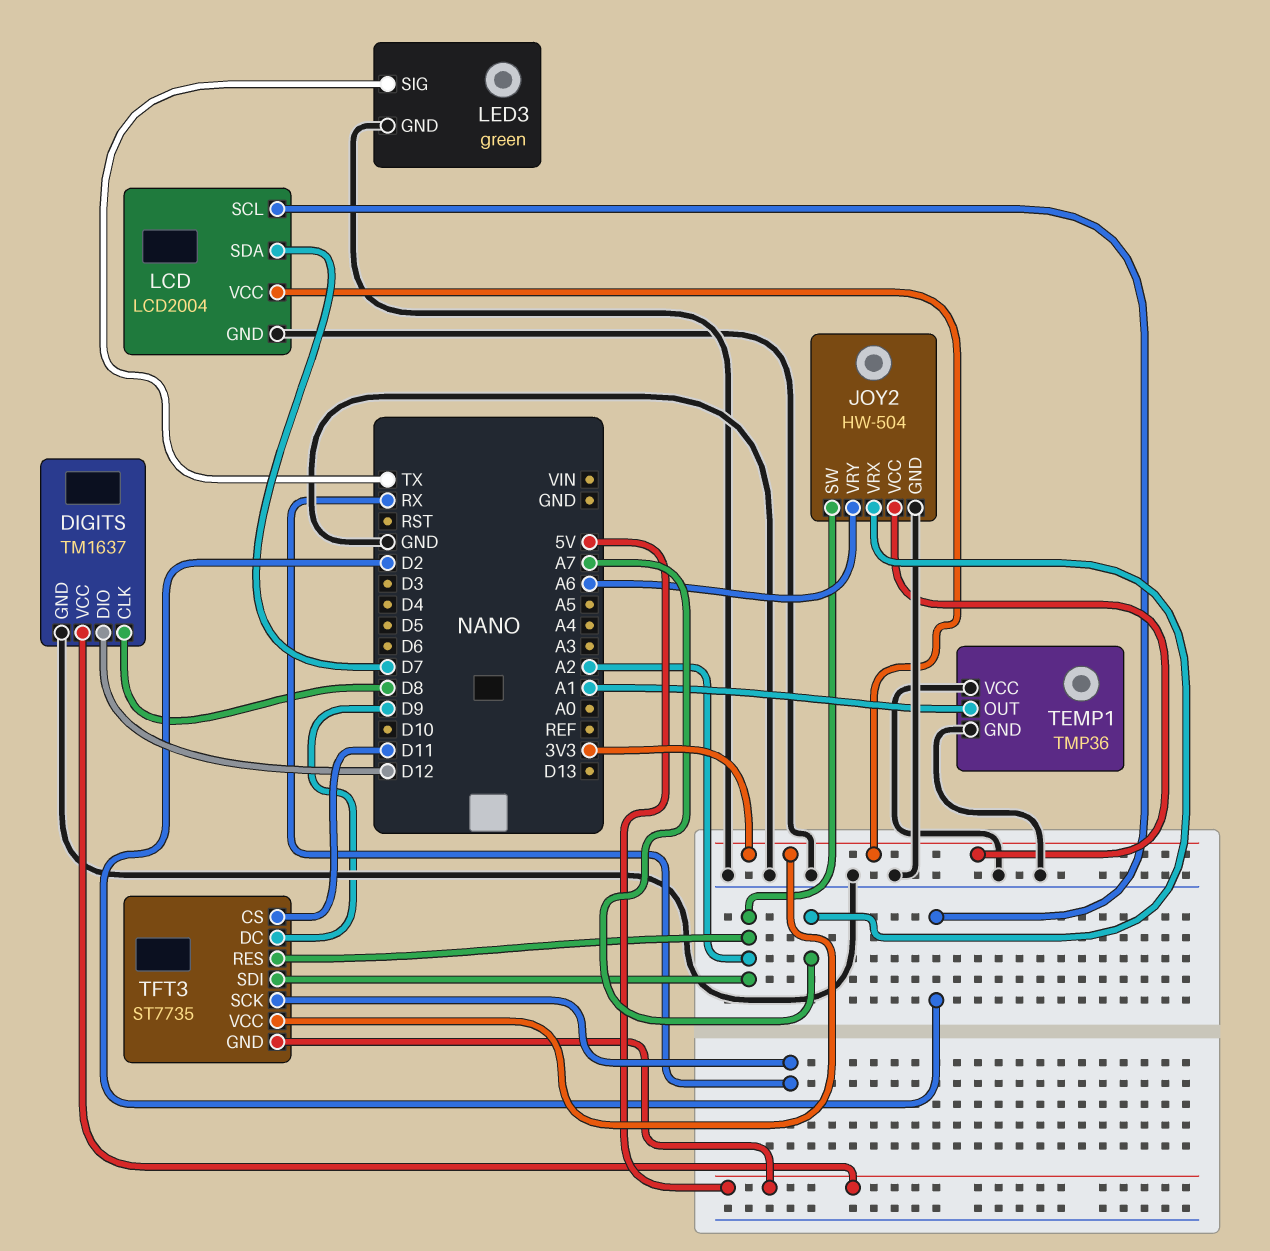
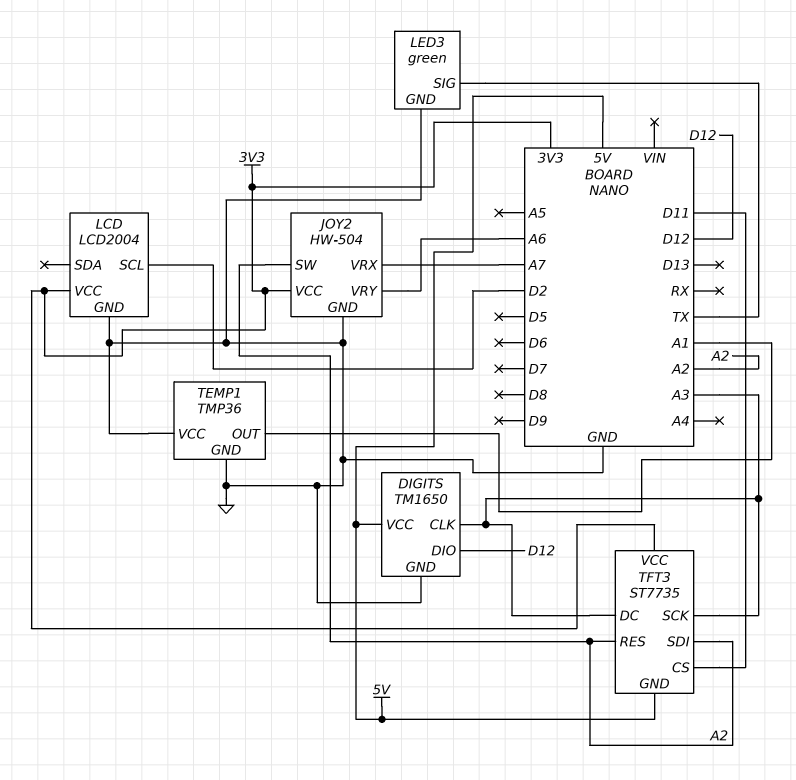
DIGITS: TM1637 -> TM1650
DIGITS pin CLK: D8 -> A3
LCD pin SDA: D7 -> none
TFT3 pin DC: D9 -> A3
TFT3 pin SCK: RX -> A3

